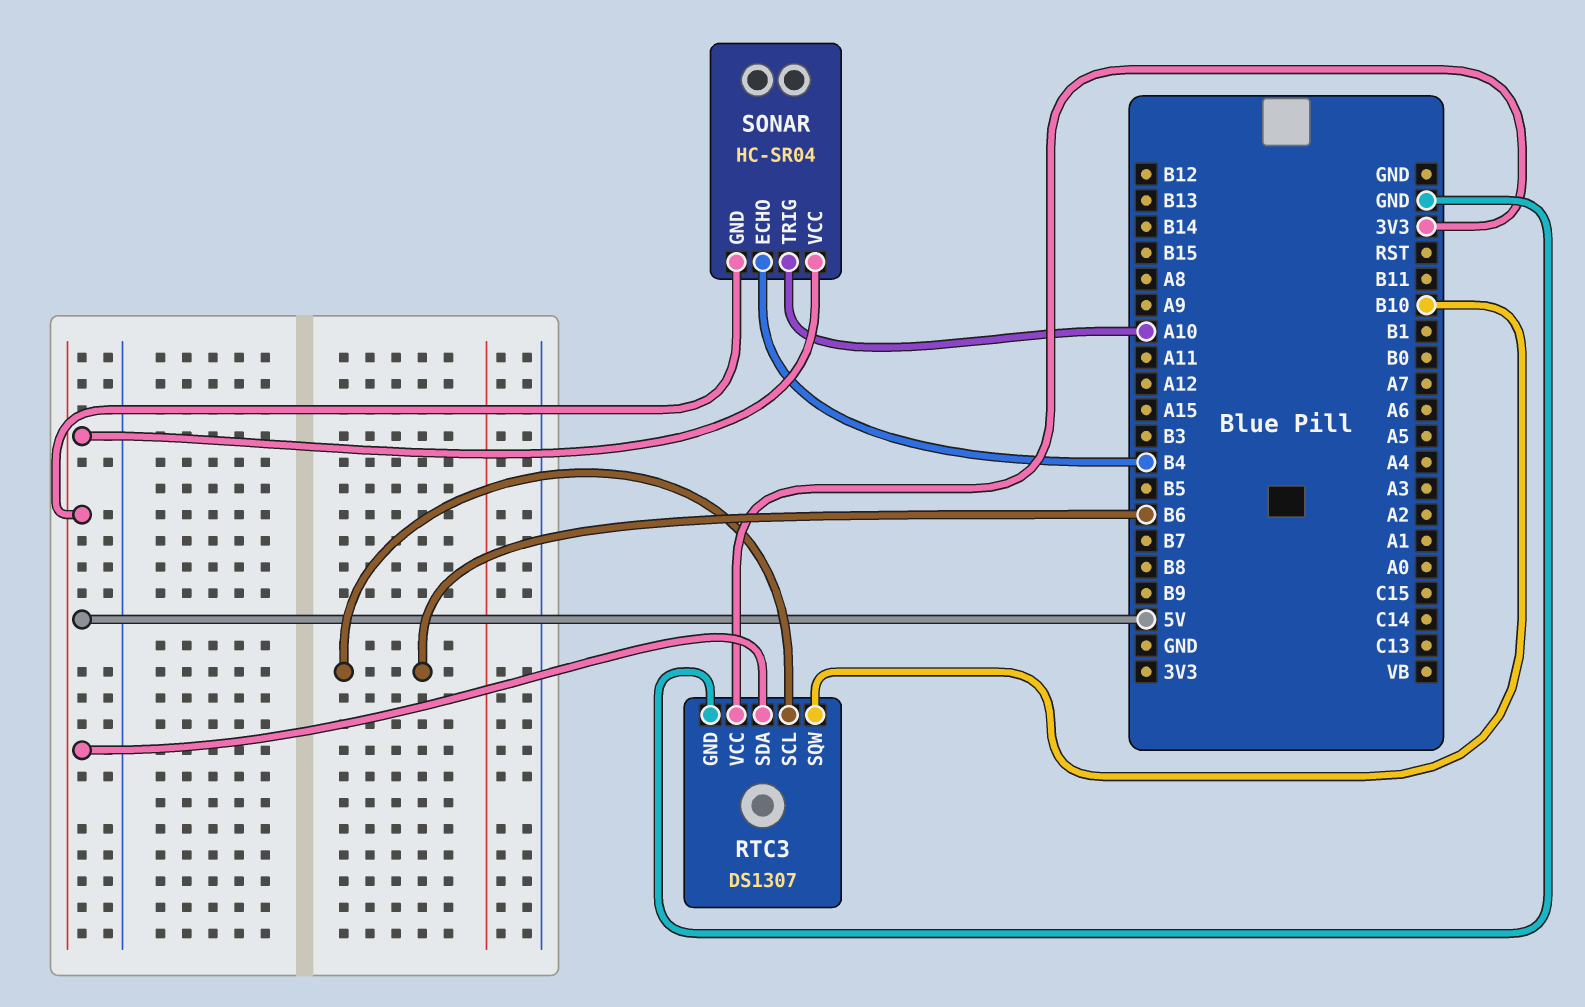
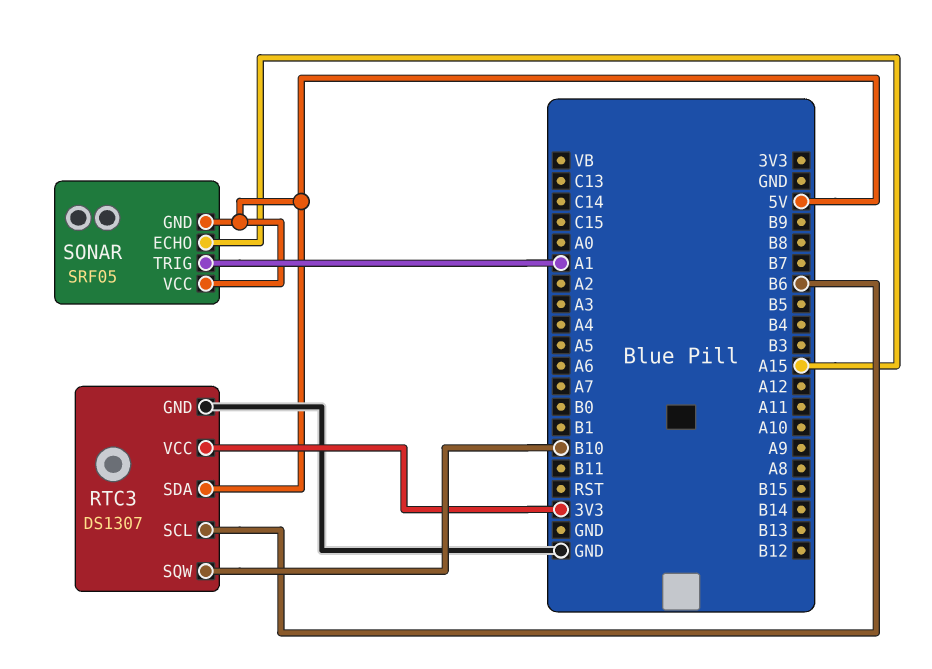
SONAR: HC-SR04 -> SRF05
SONAR pin ECHO: B4 -> A15
SONAR pin TRIG: A10 -> A1

